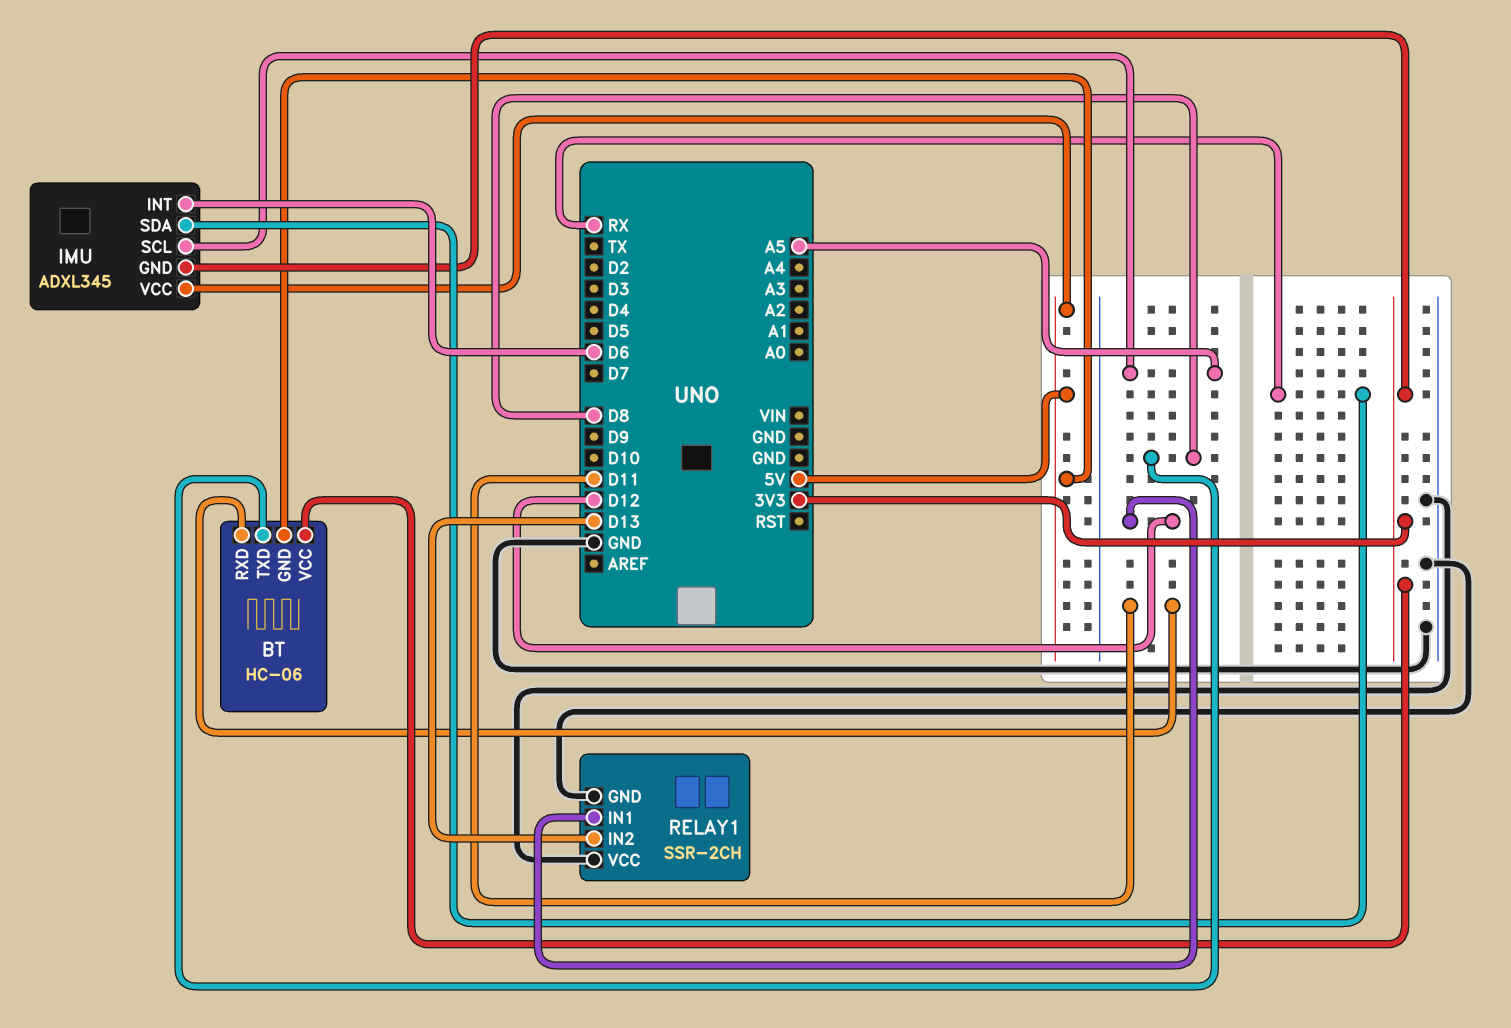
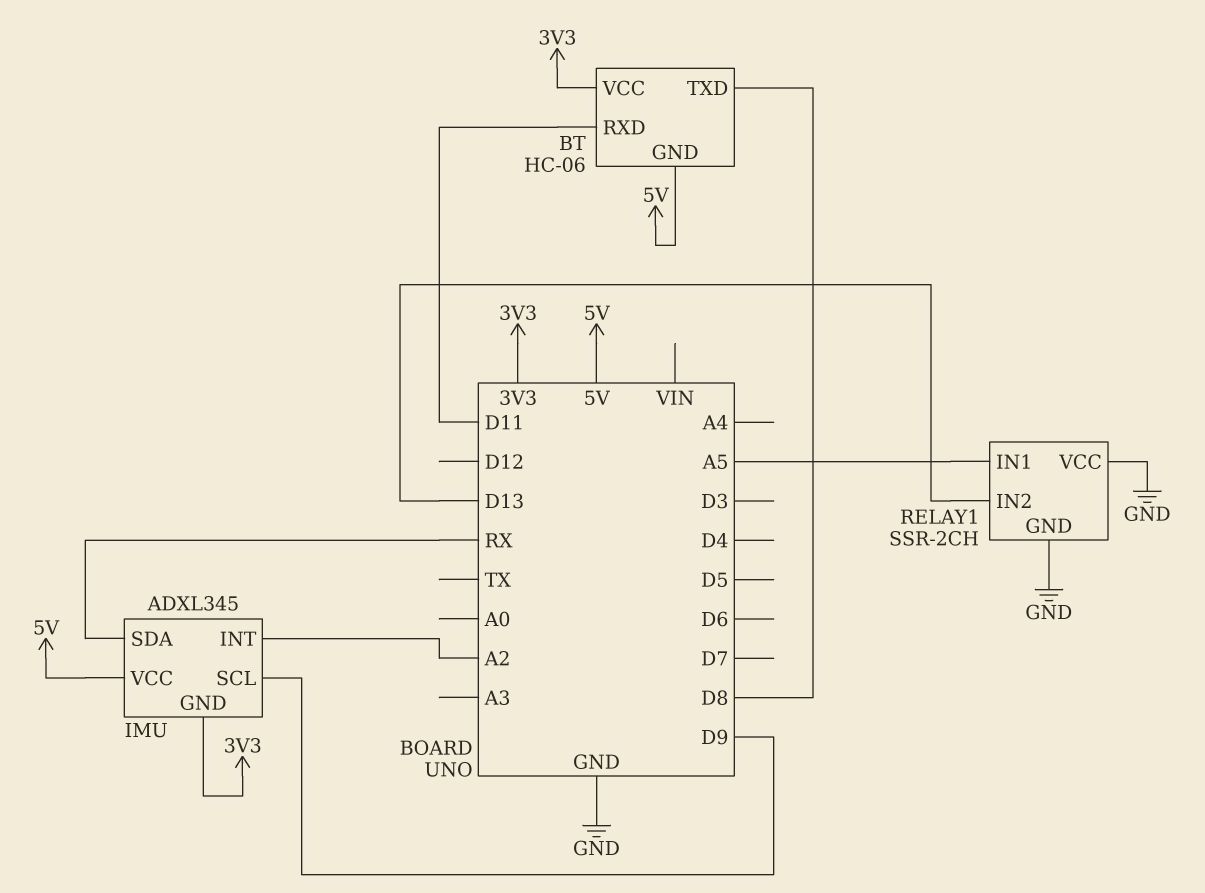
IMU pin INT: D6 -> A2
IMU pin SCL: A5 -> D9
RELAY1 pin IN1: D12 -> A5

